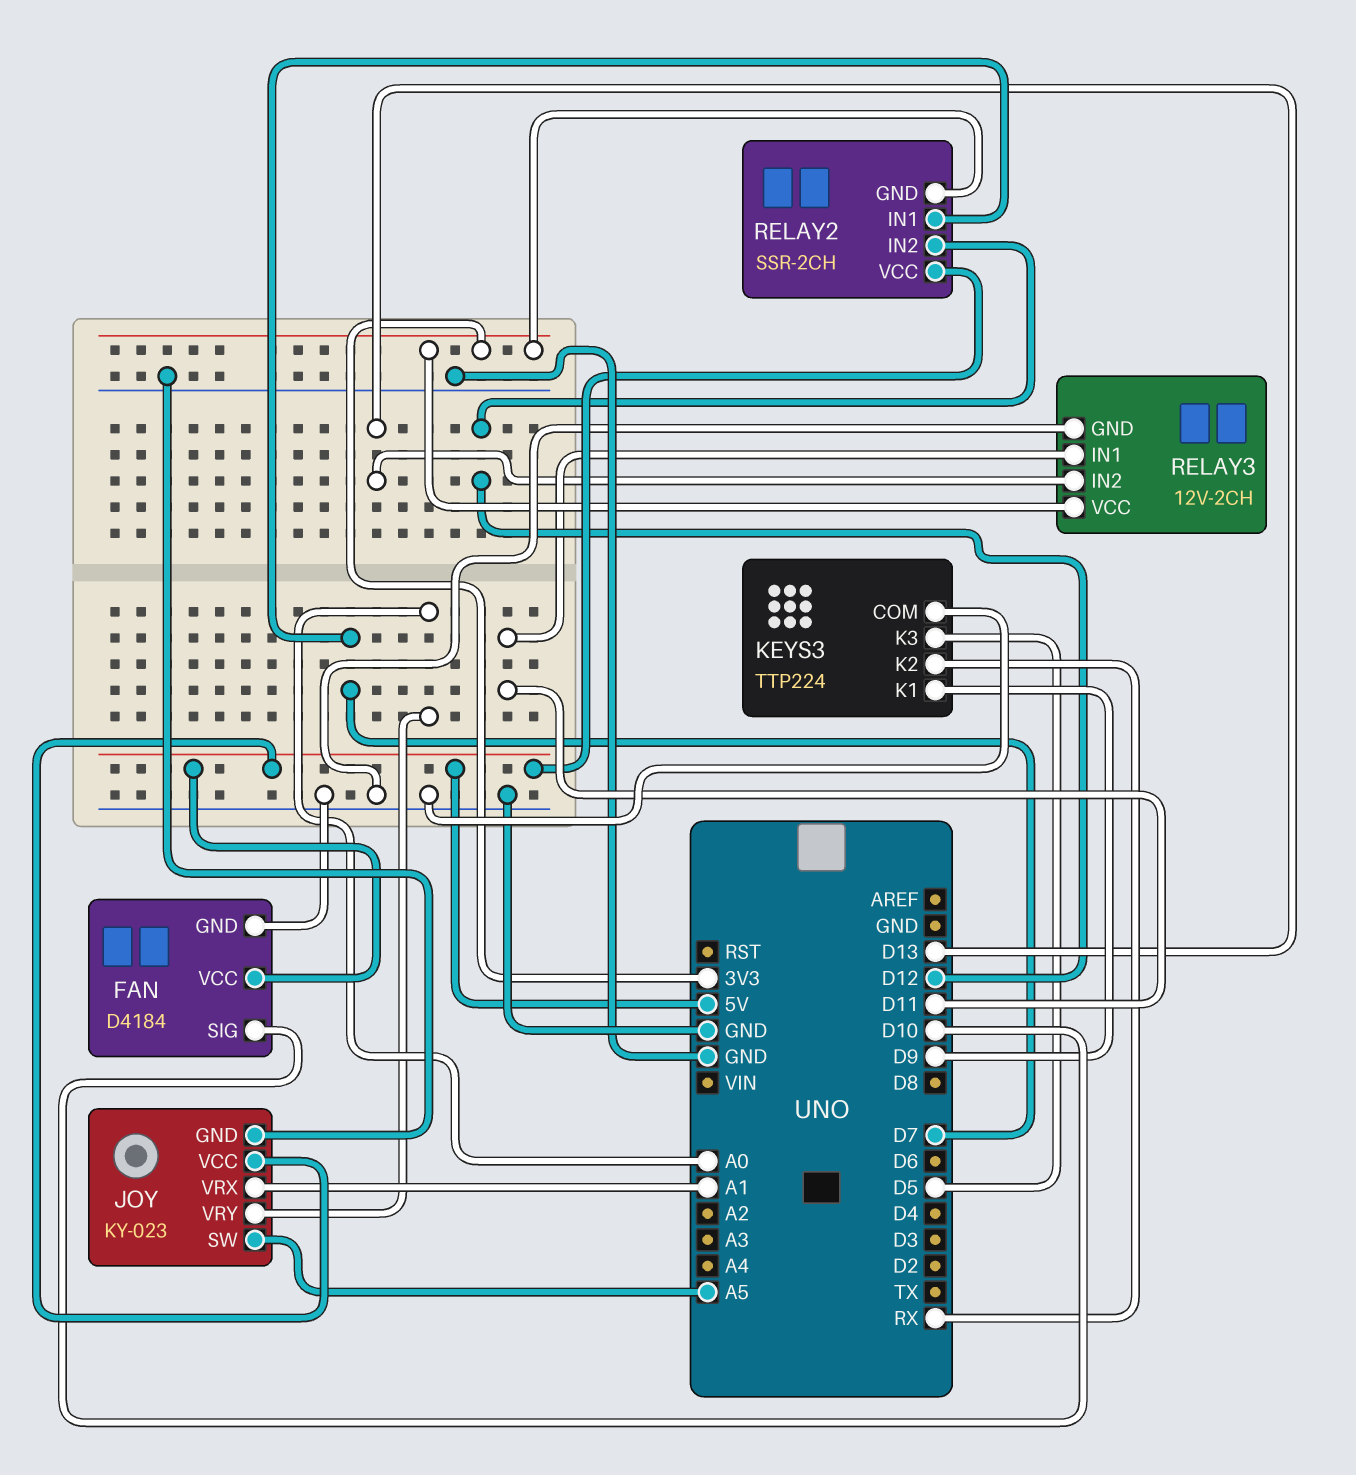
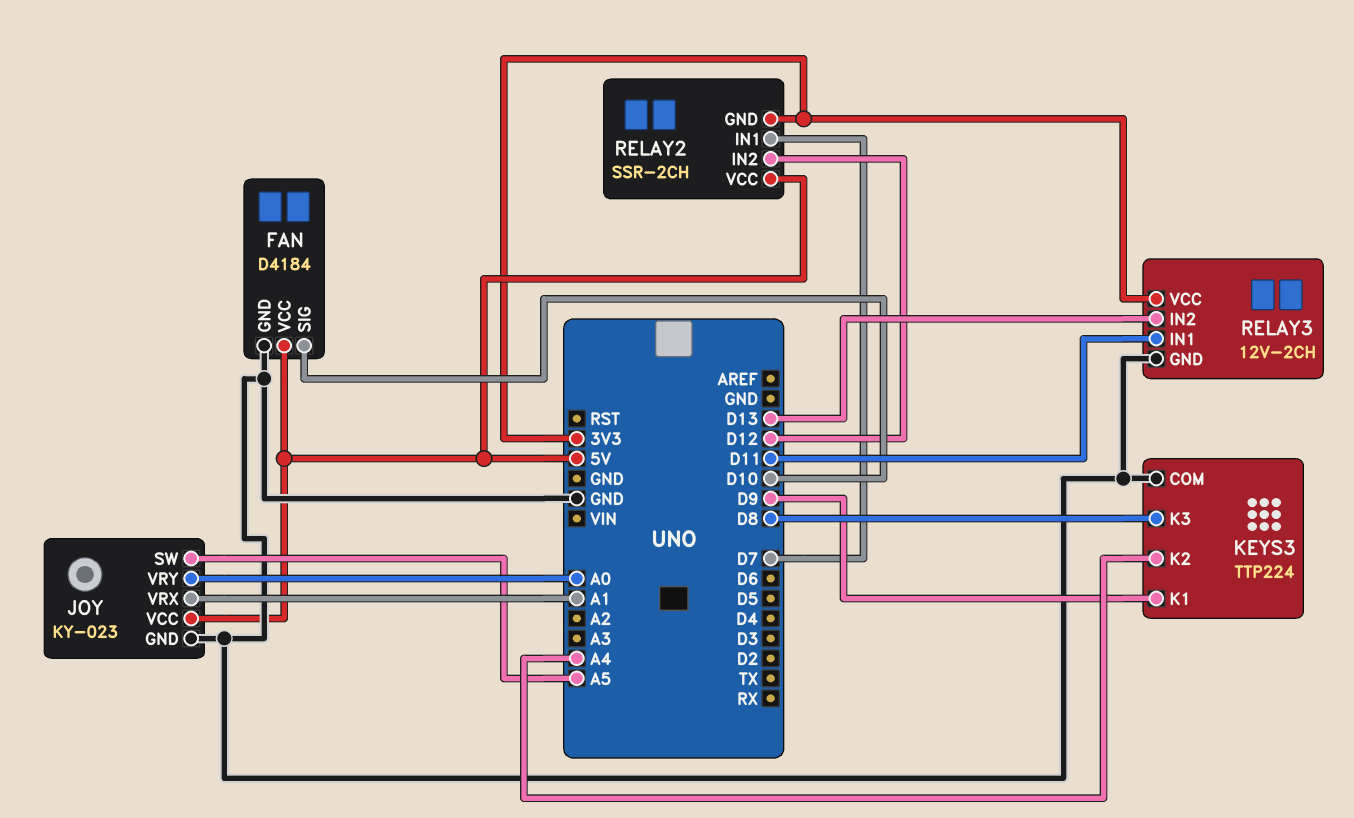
KEYS3 pin K2: RX -> A4
KEYS3 pin K3: D5 -> D8

